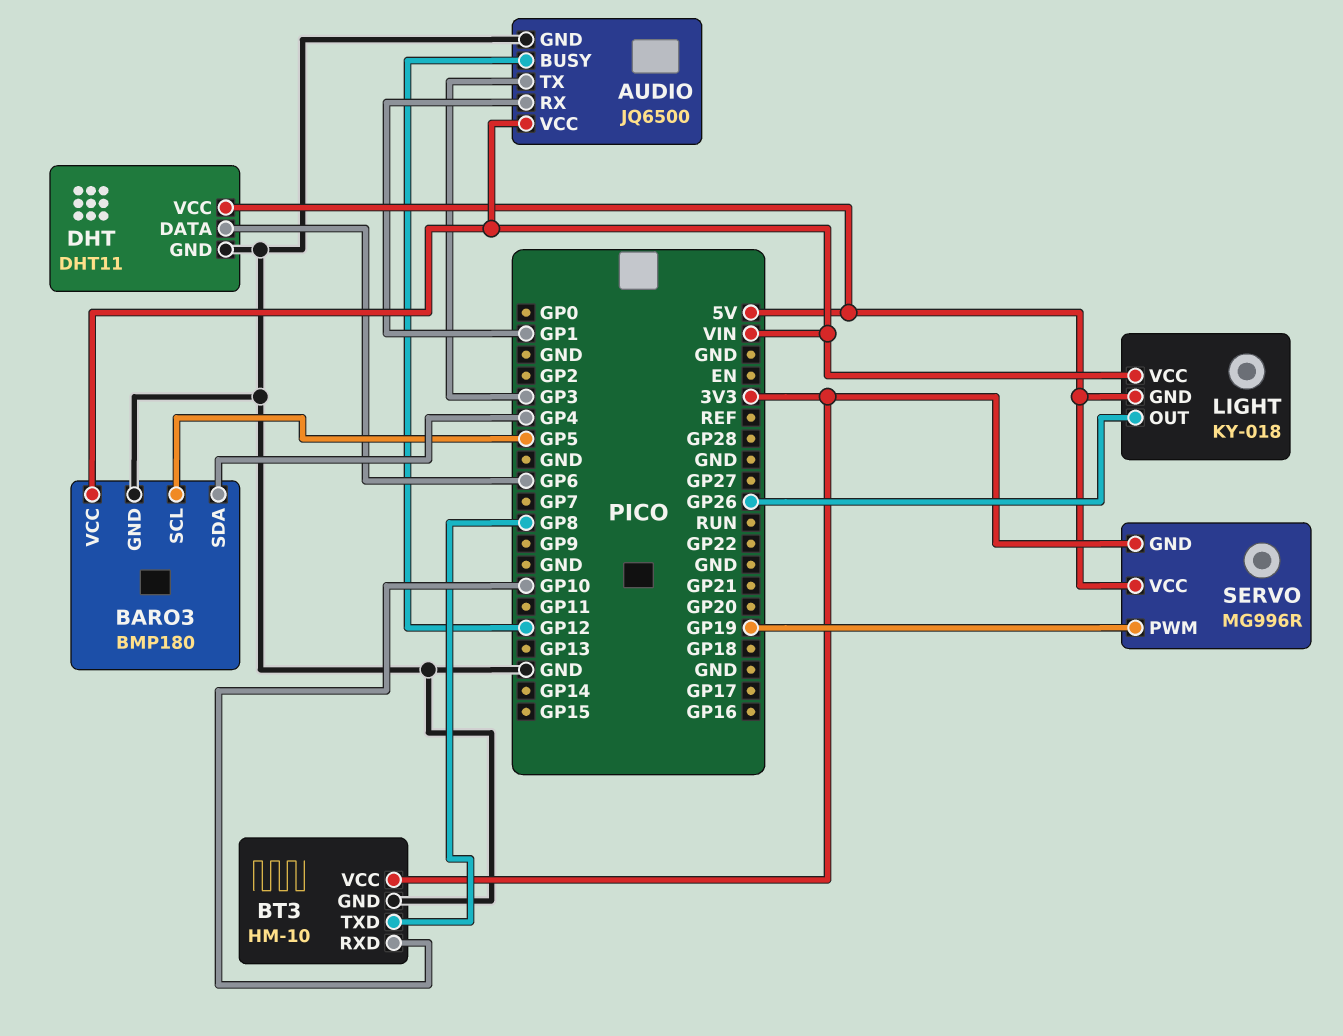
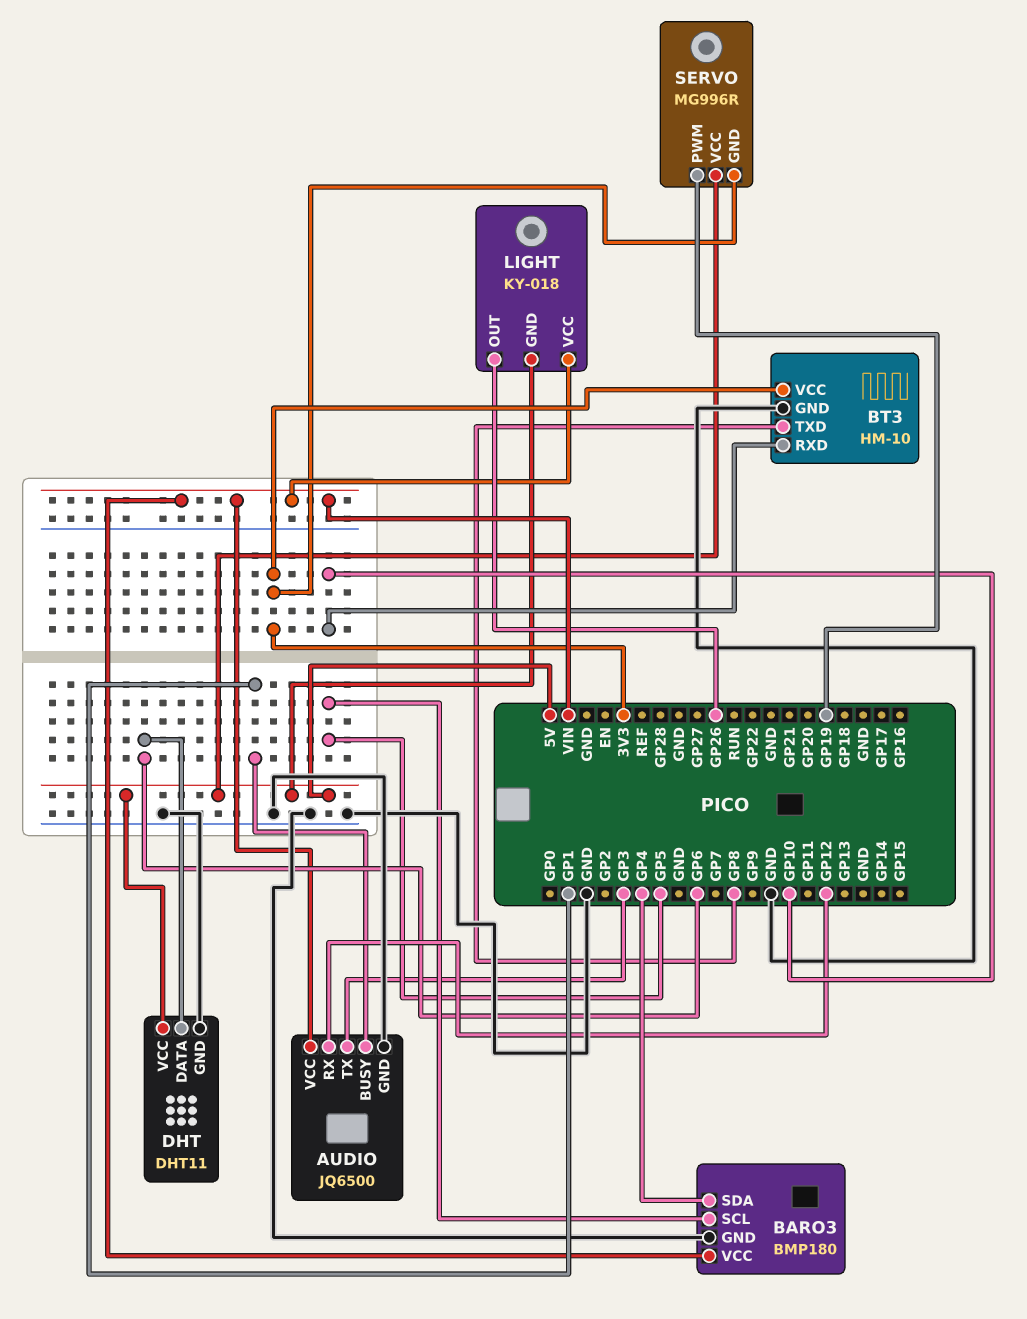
AUDIO pin BUSY: GP12 -> GP1
AUDIO pin RX: GP1 -> GP12

